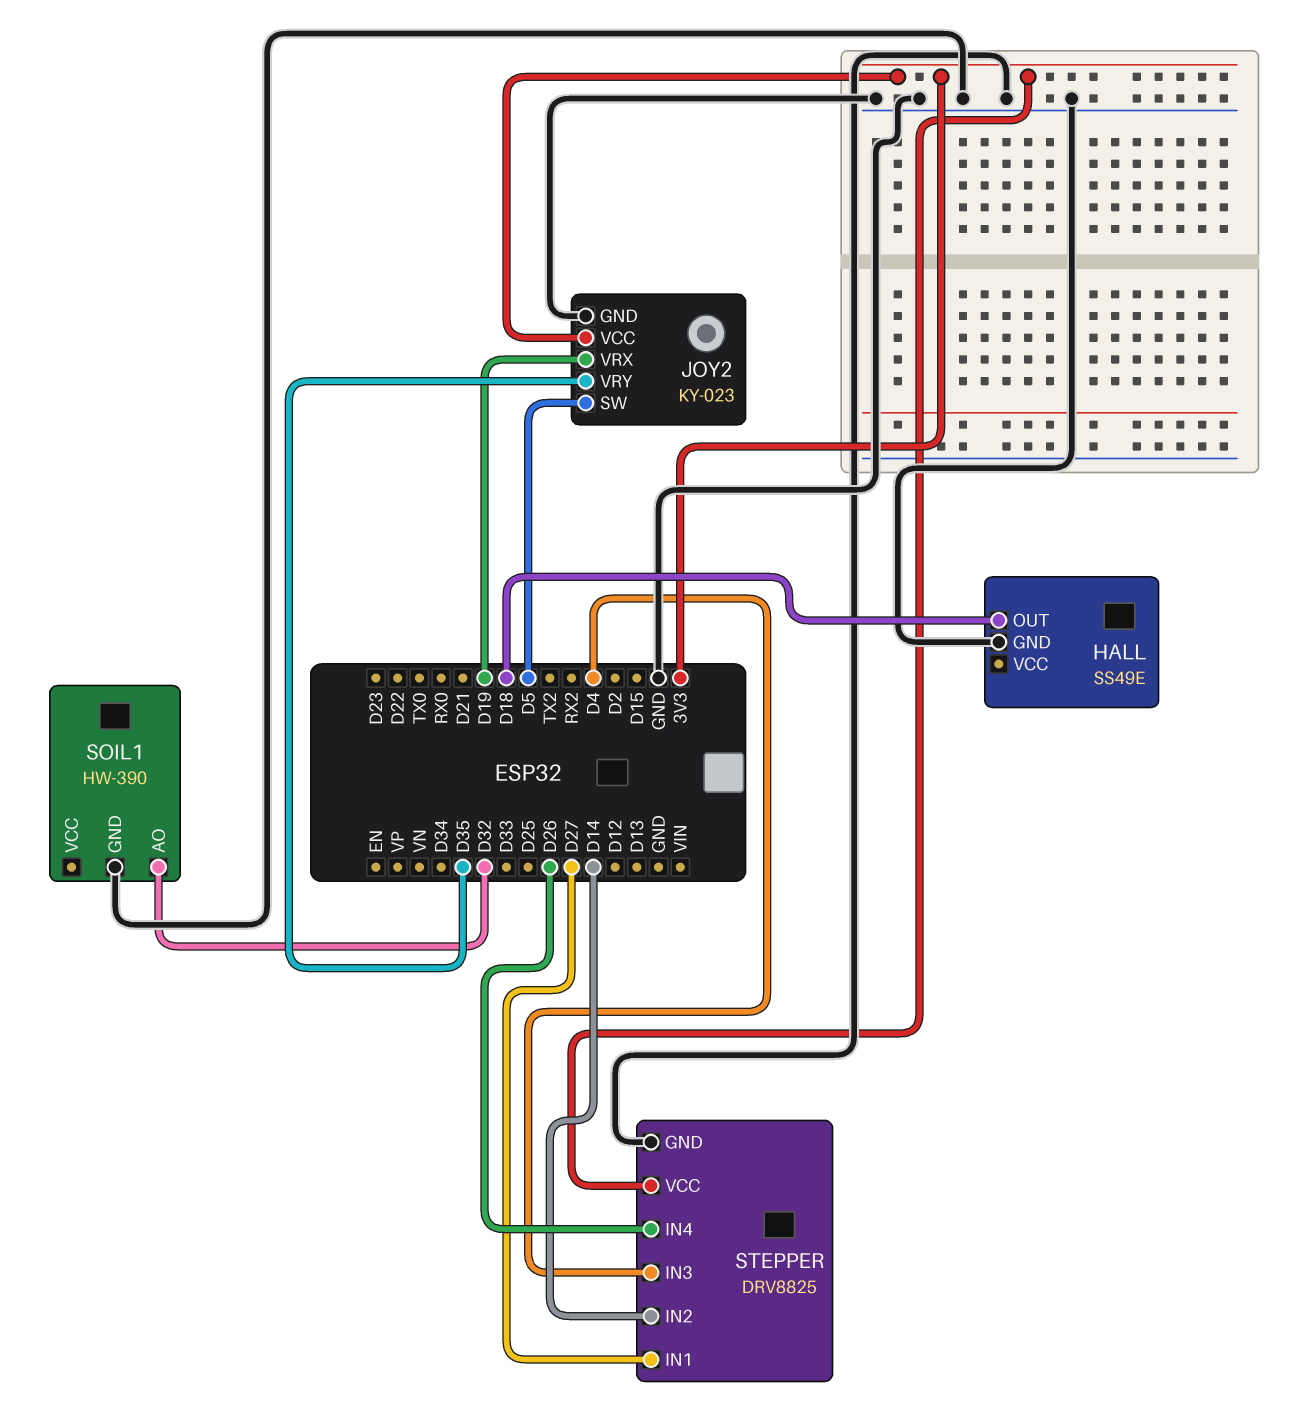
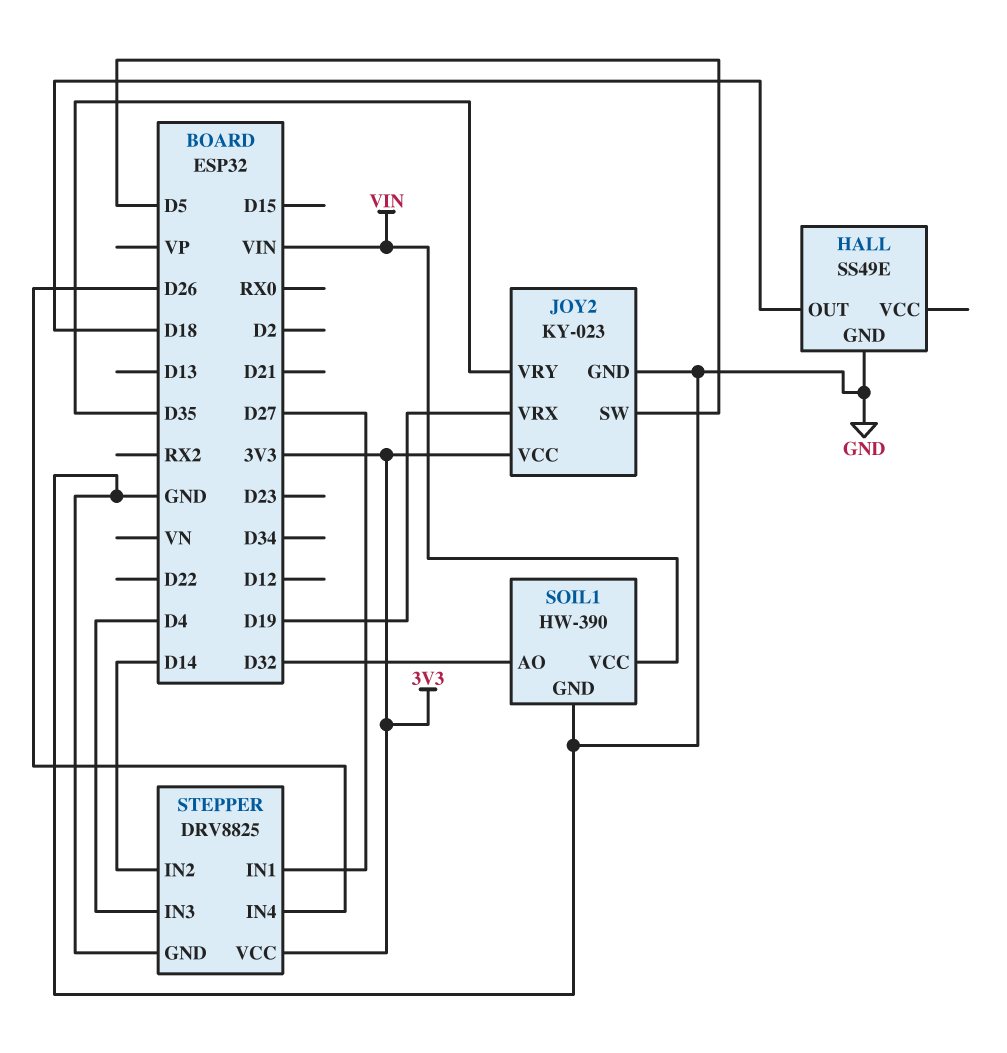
SOIL1 pin VCC: none -> VIN

